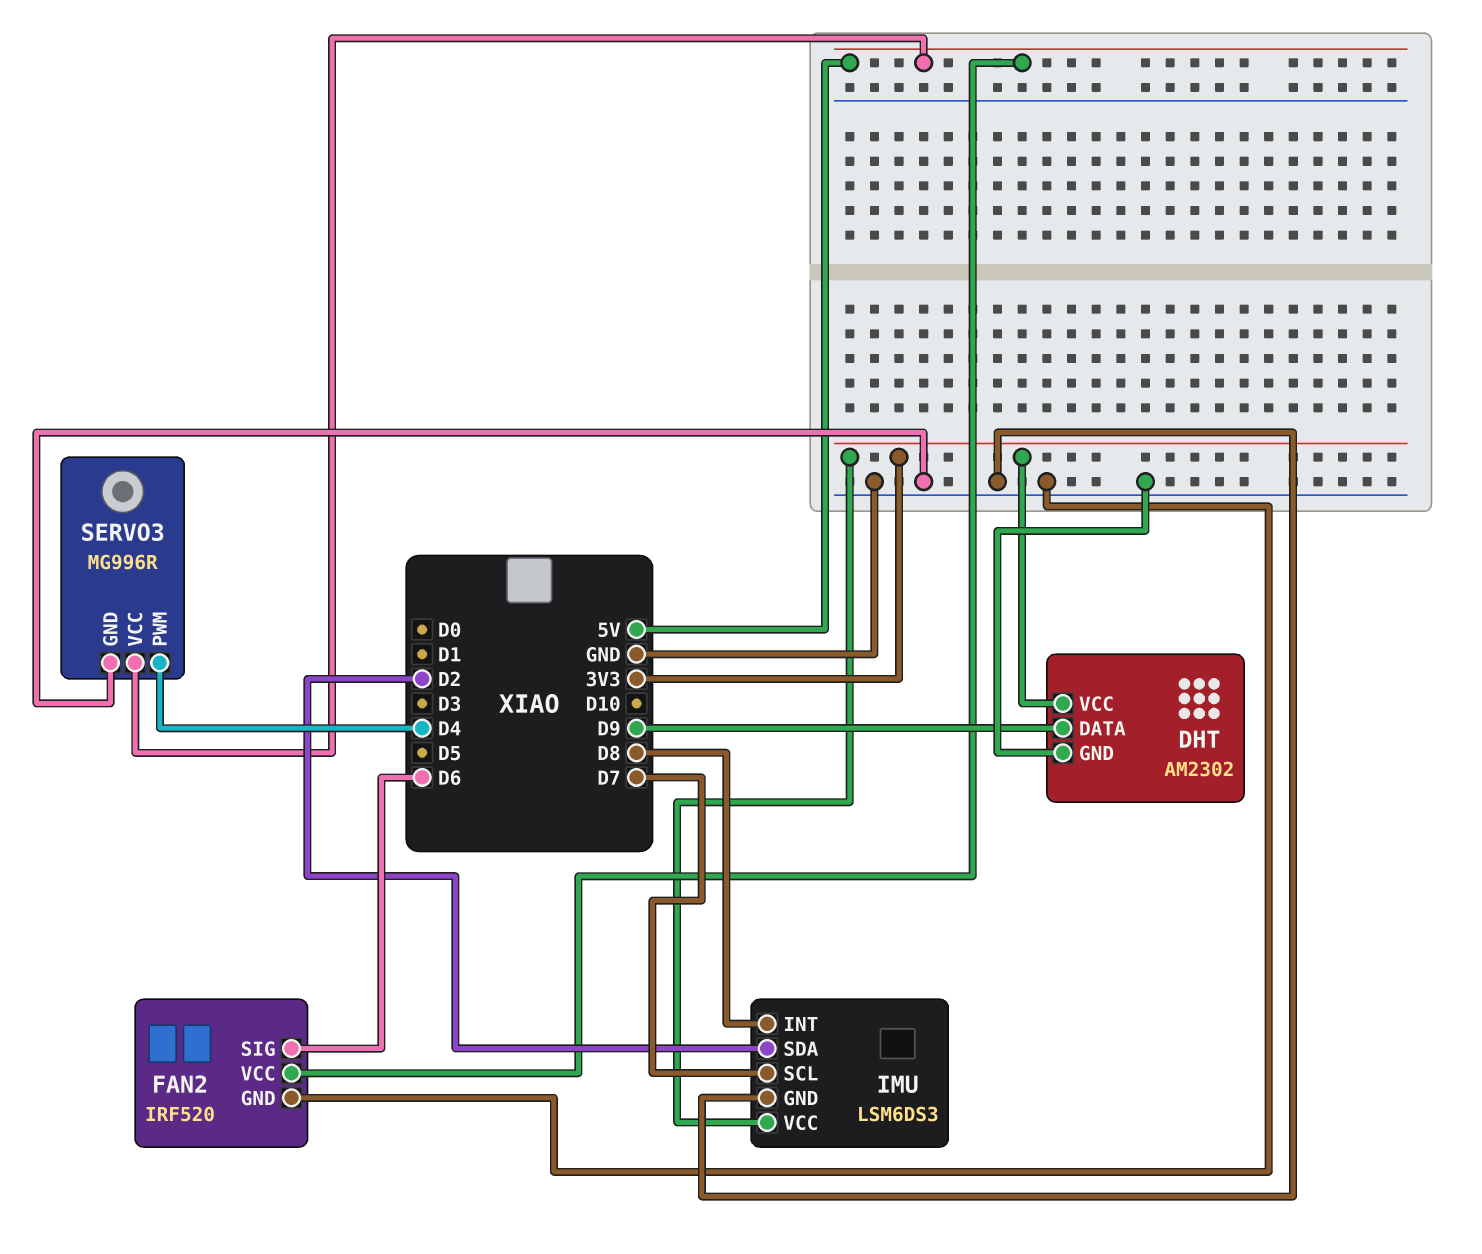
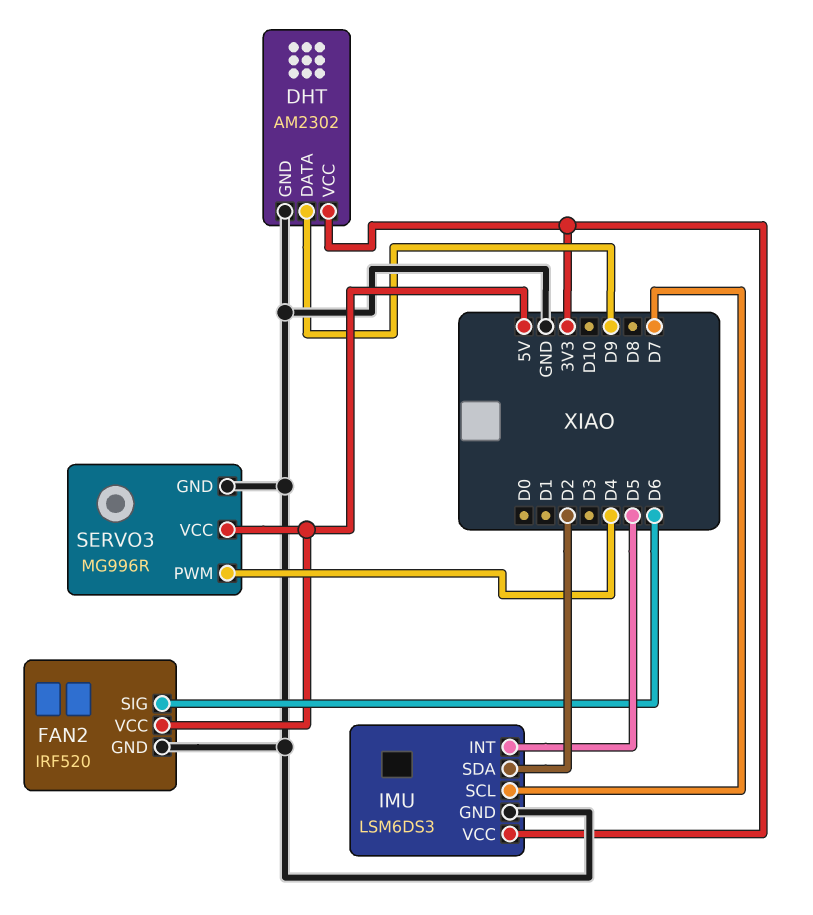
IMU pin INT: D8 -> D5

